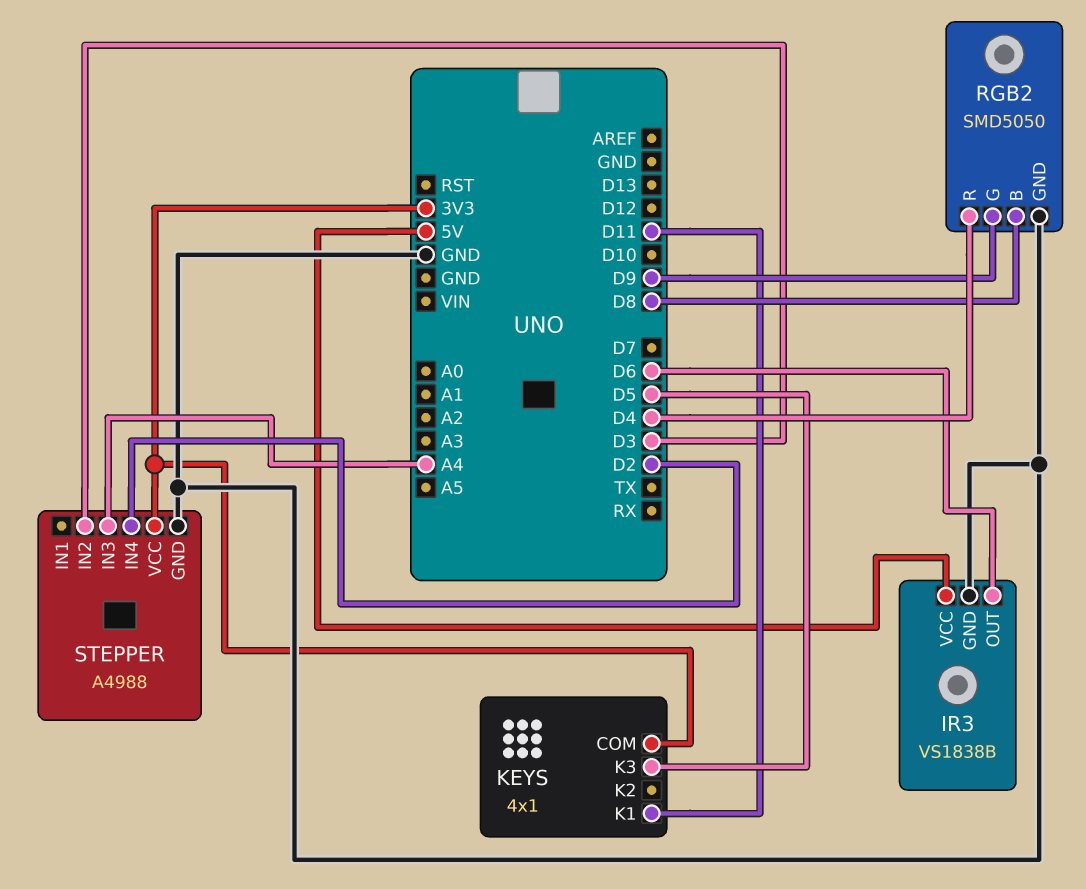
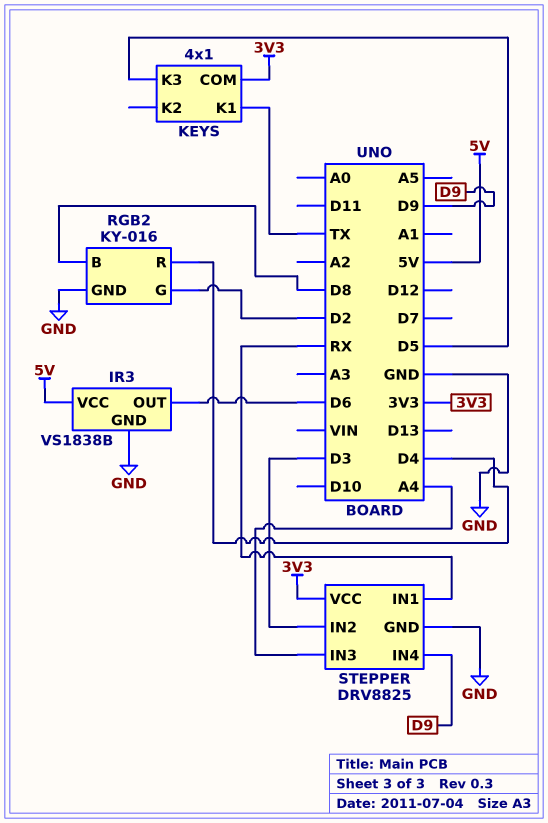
KEYS pin K1: D11 -> TX
RGB2: SMD5050 -> KY-016
RGB2 pin G: D9 -> D2
STEPPER: A4988 -> DRV8825
STEPPER pin IN1: none -> RX
STEPPER pin IN4: D2 -> D9

